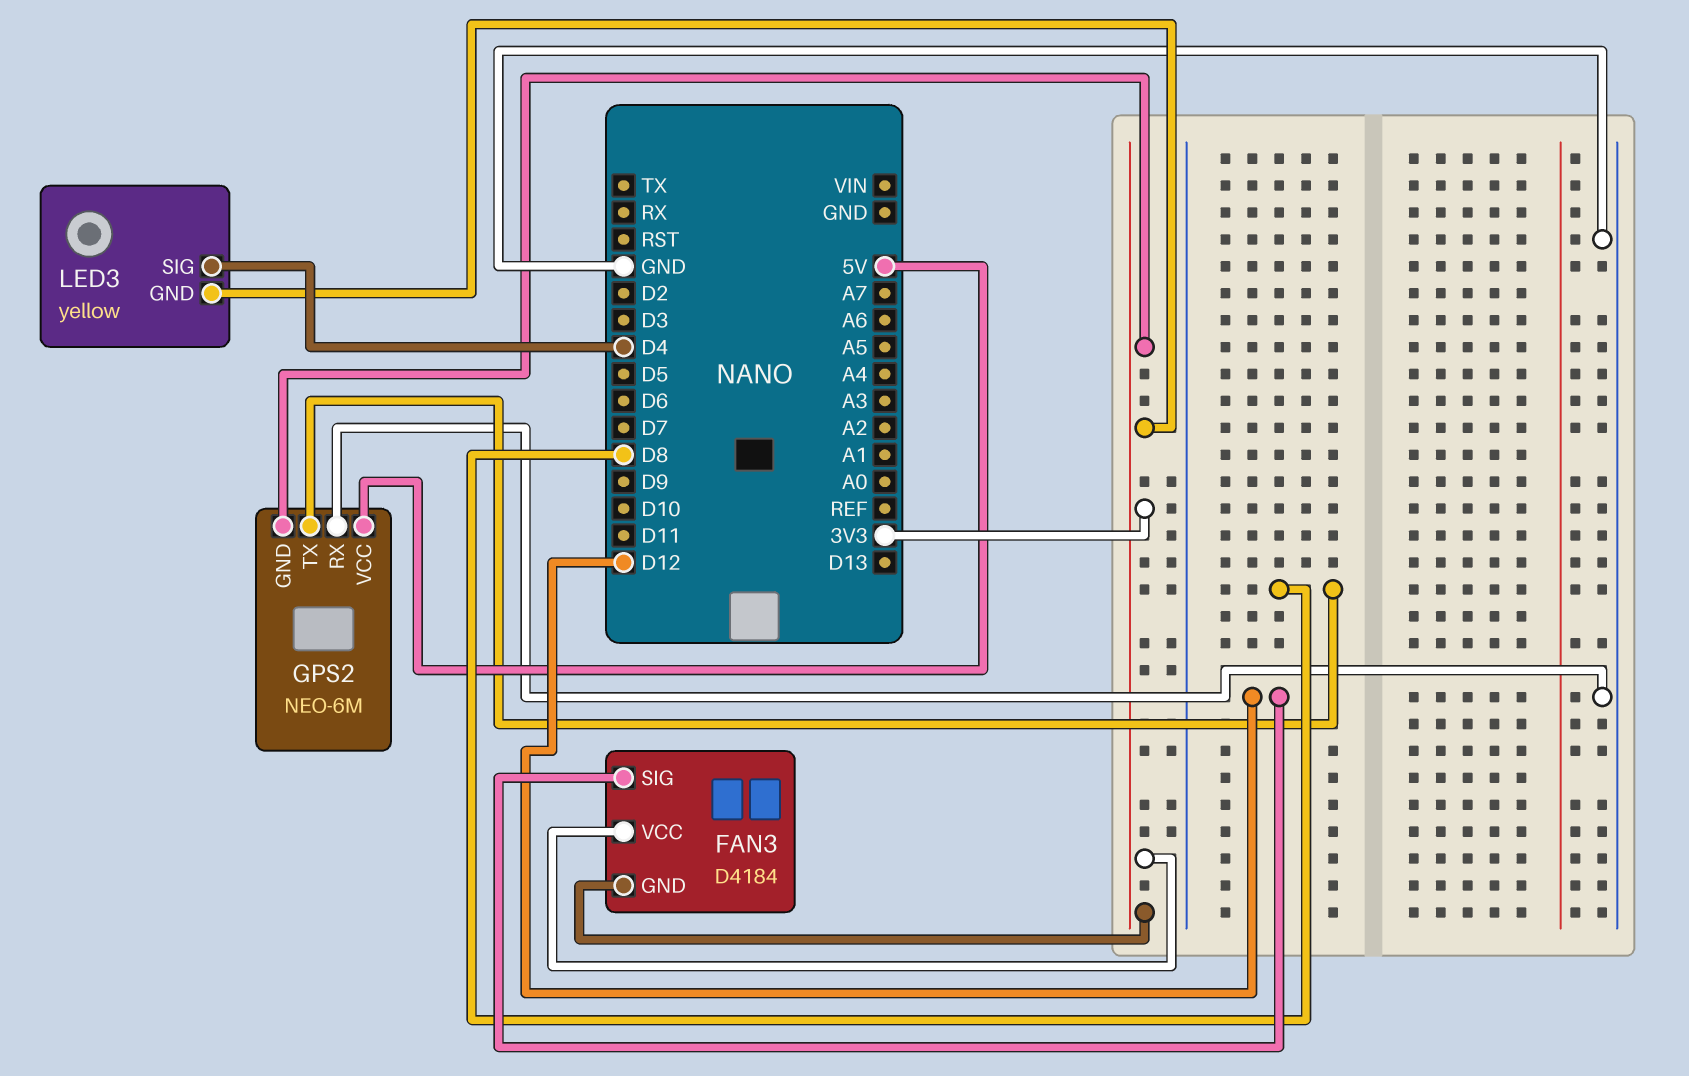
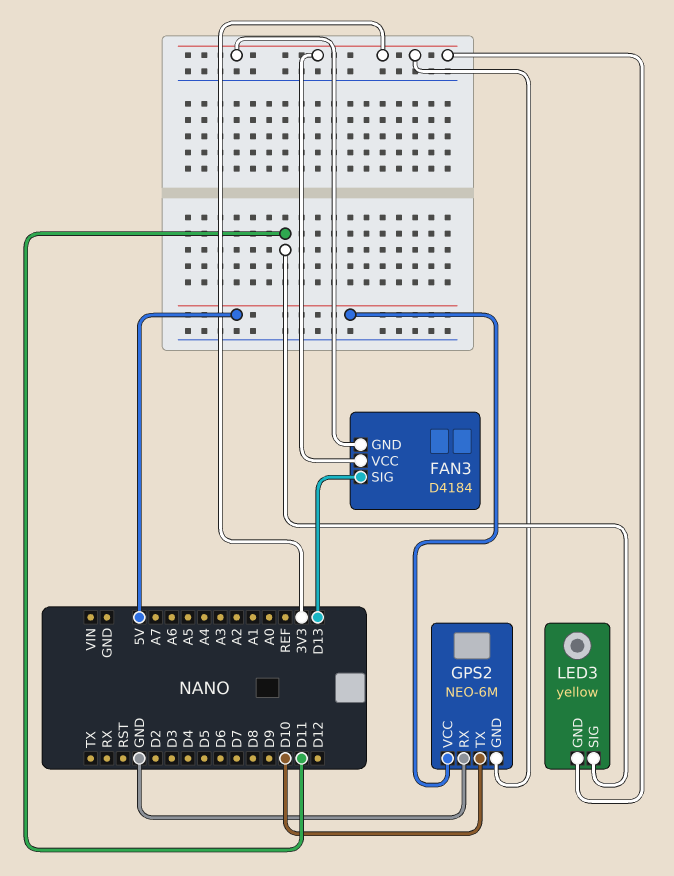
FAN3 pin SIG: D12 -> D13
GPS2 pin TX: D8 -> D10
LED3 pin SIG: D4 -> D11

